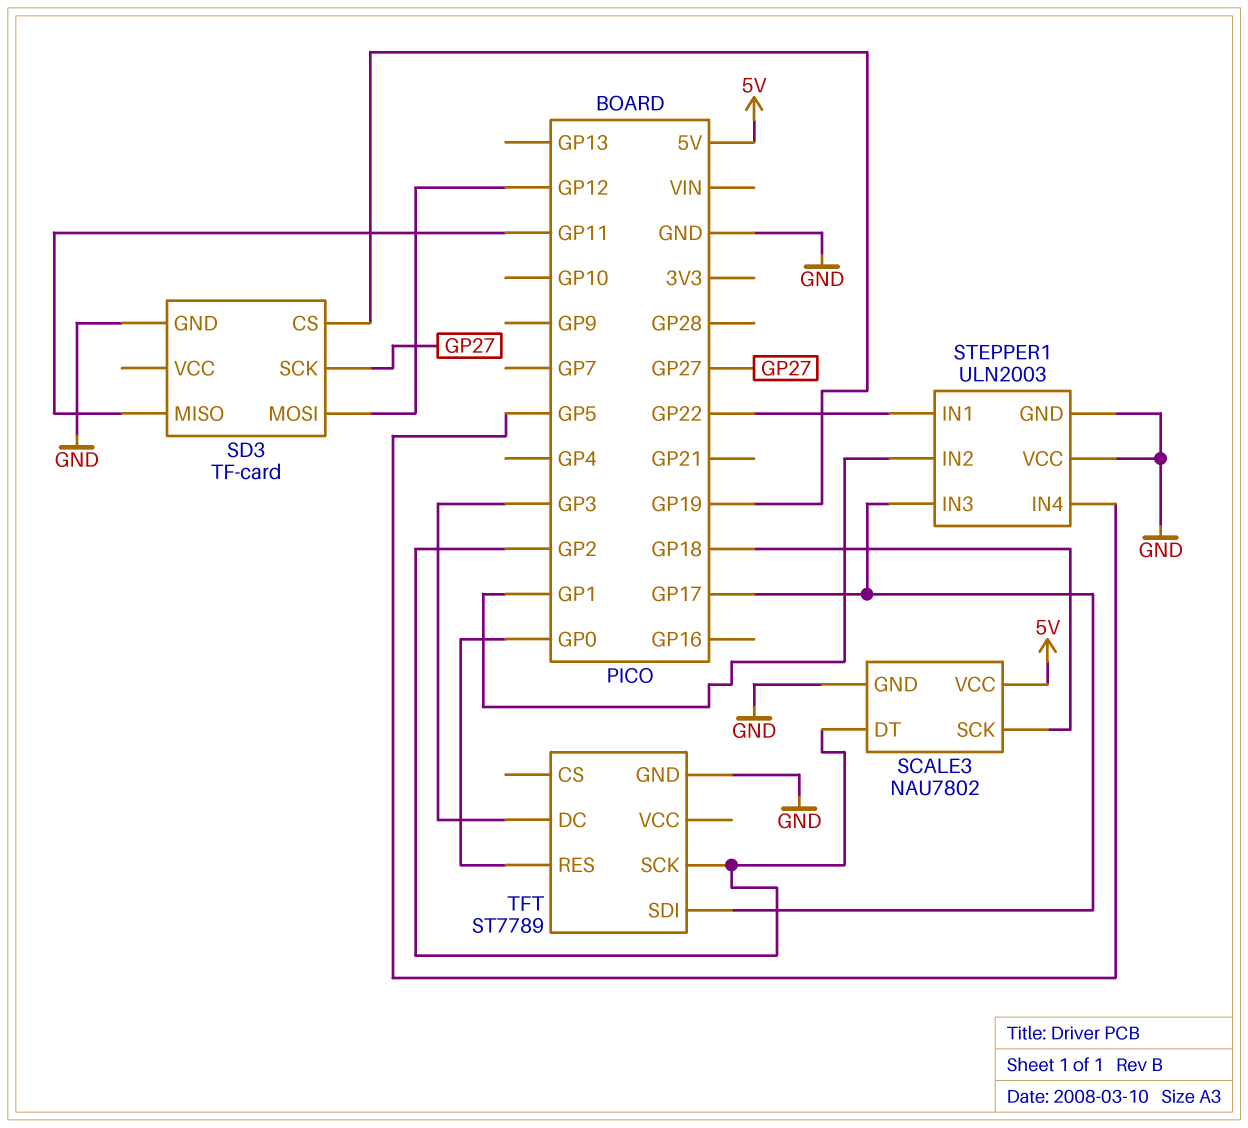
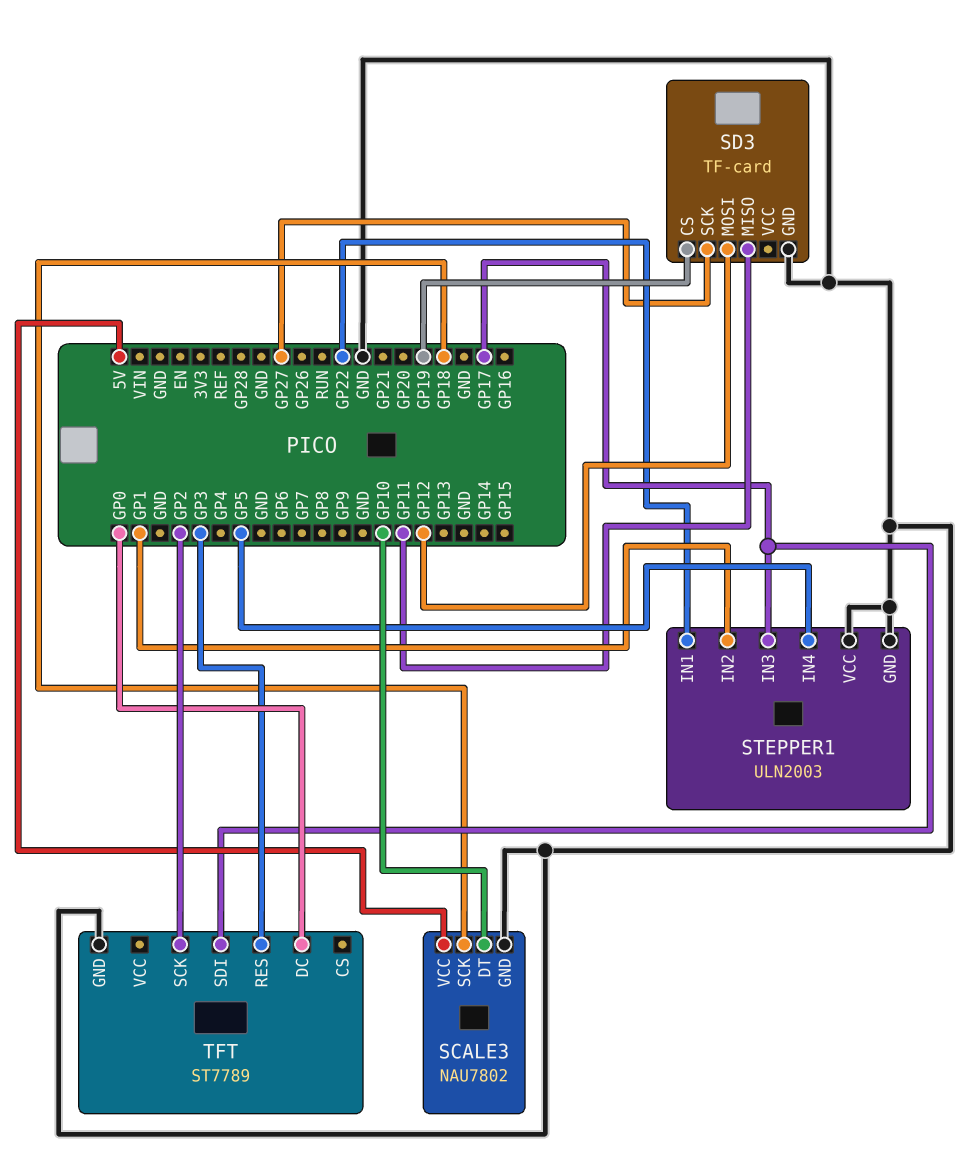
SCALE3 pin DT: GP2 -> GP10
TFT pin DC: GP3 -> GP0
TFT pin RES: GP0 -> GP3

